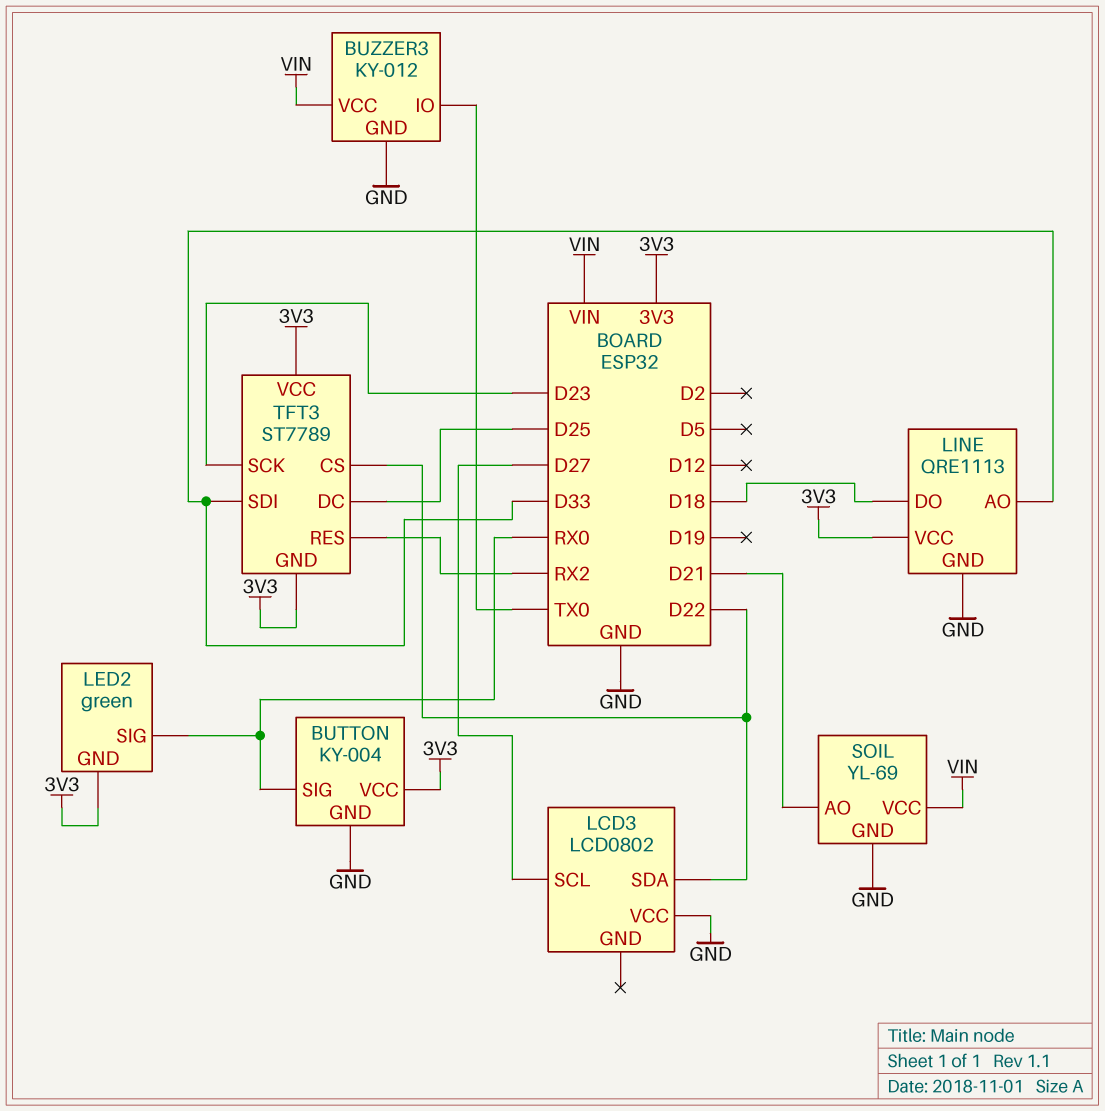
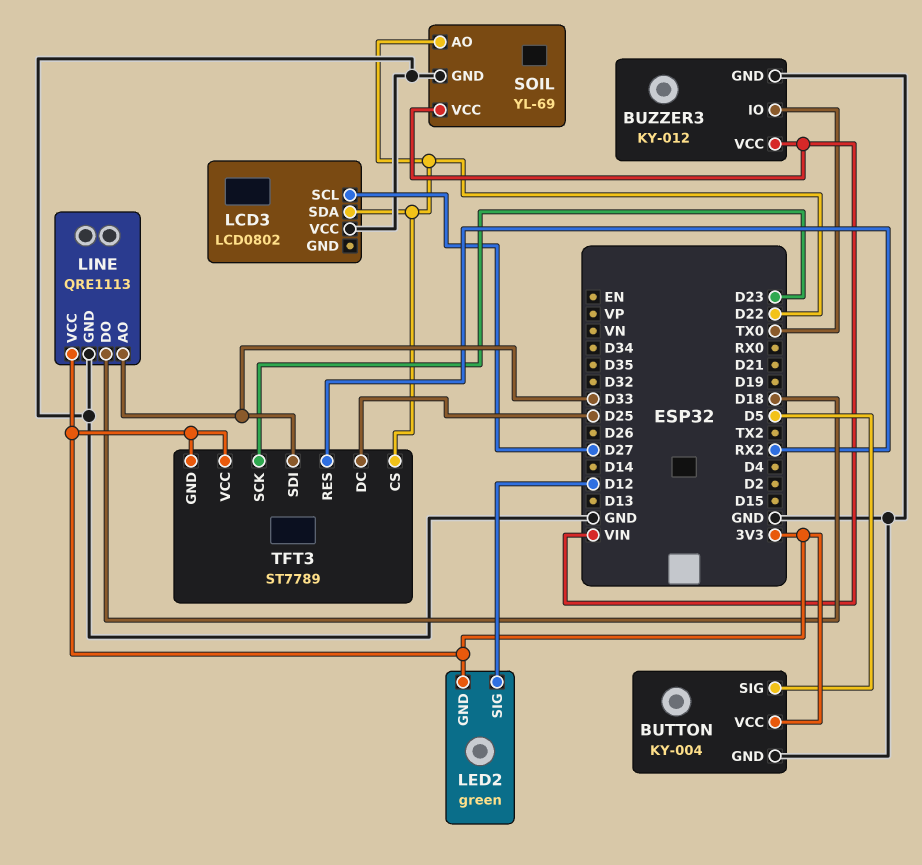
BUTTON pin SIG: RX0 -> D5
LED2 pin SIG: RX0 -> D12
SOIL pin AO: D21 -> D22

